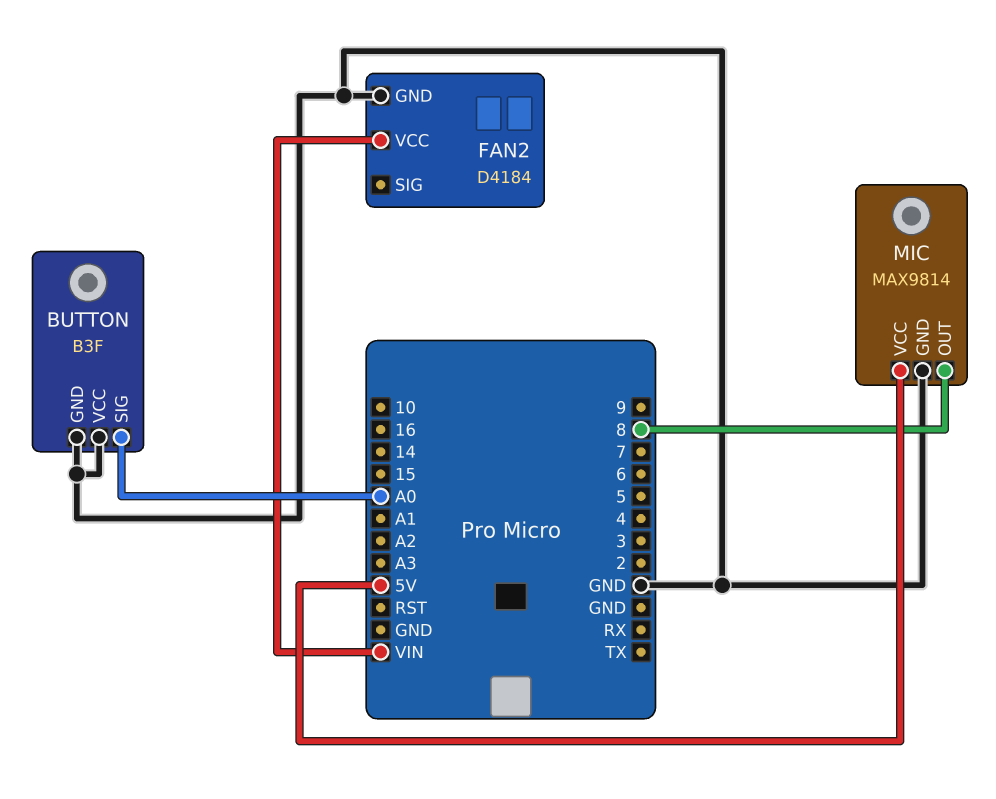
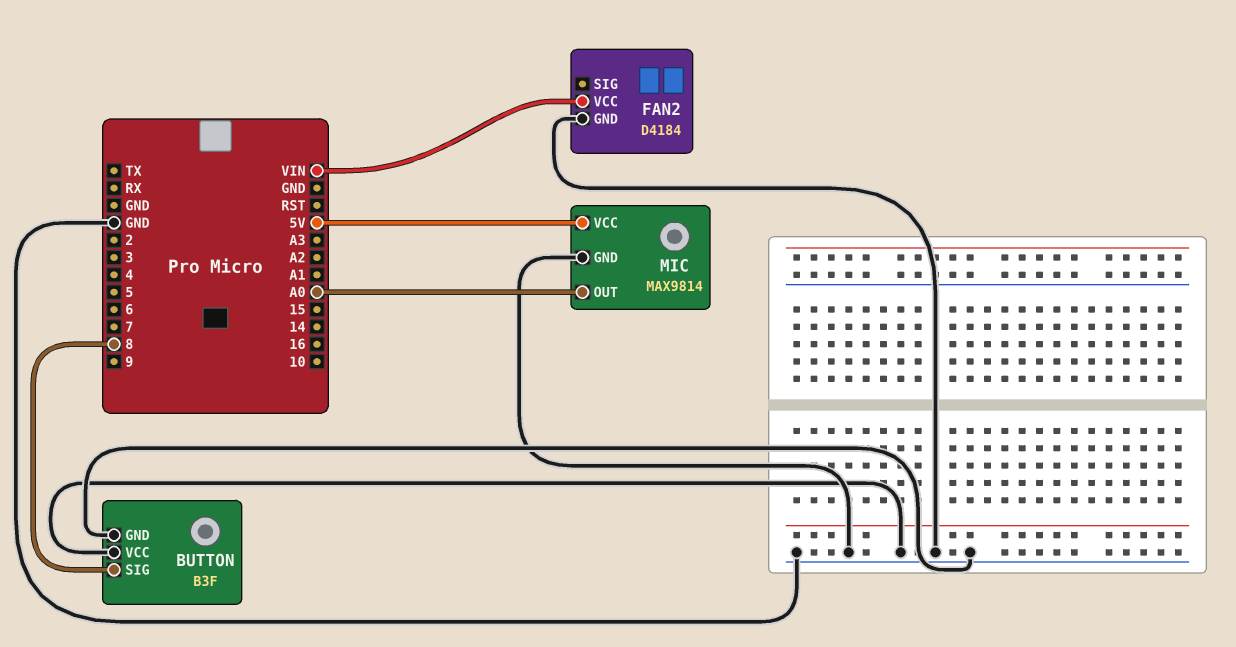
BUTTON pin SIG: A0 -> 8
MIC pin OUT: 8 -> A0

